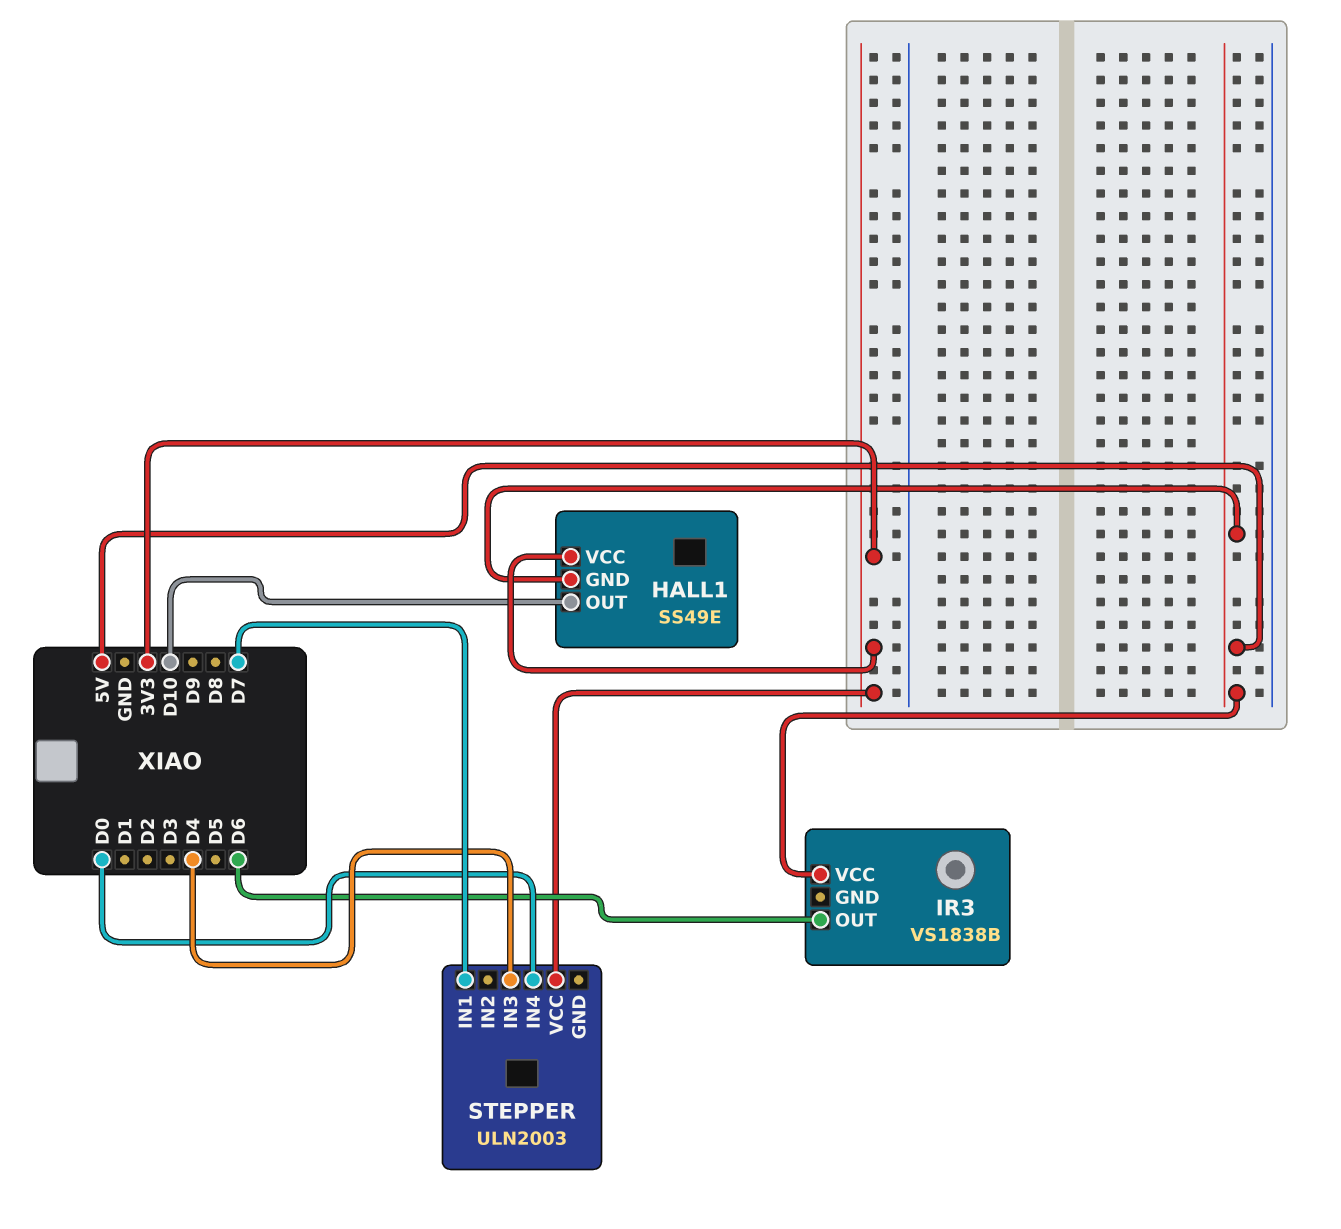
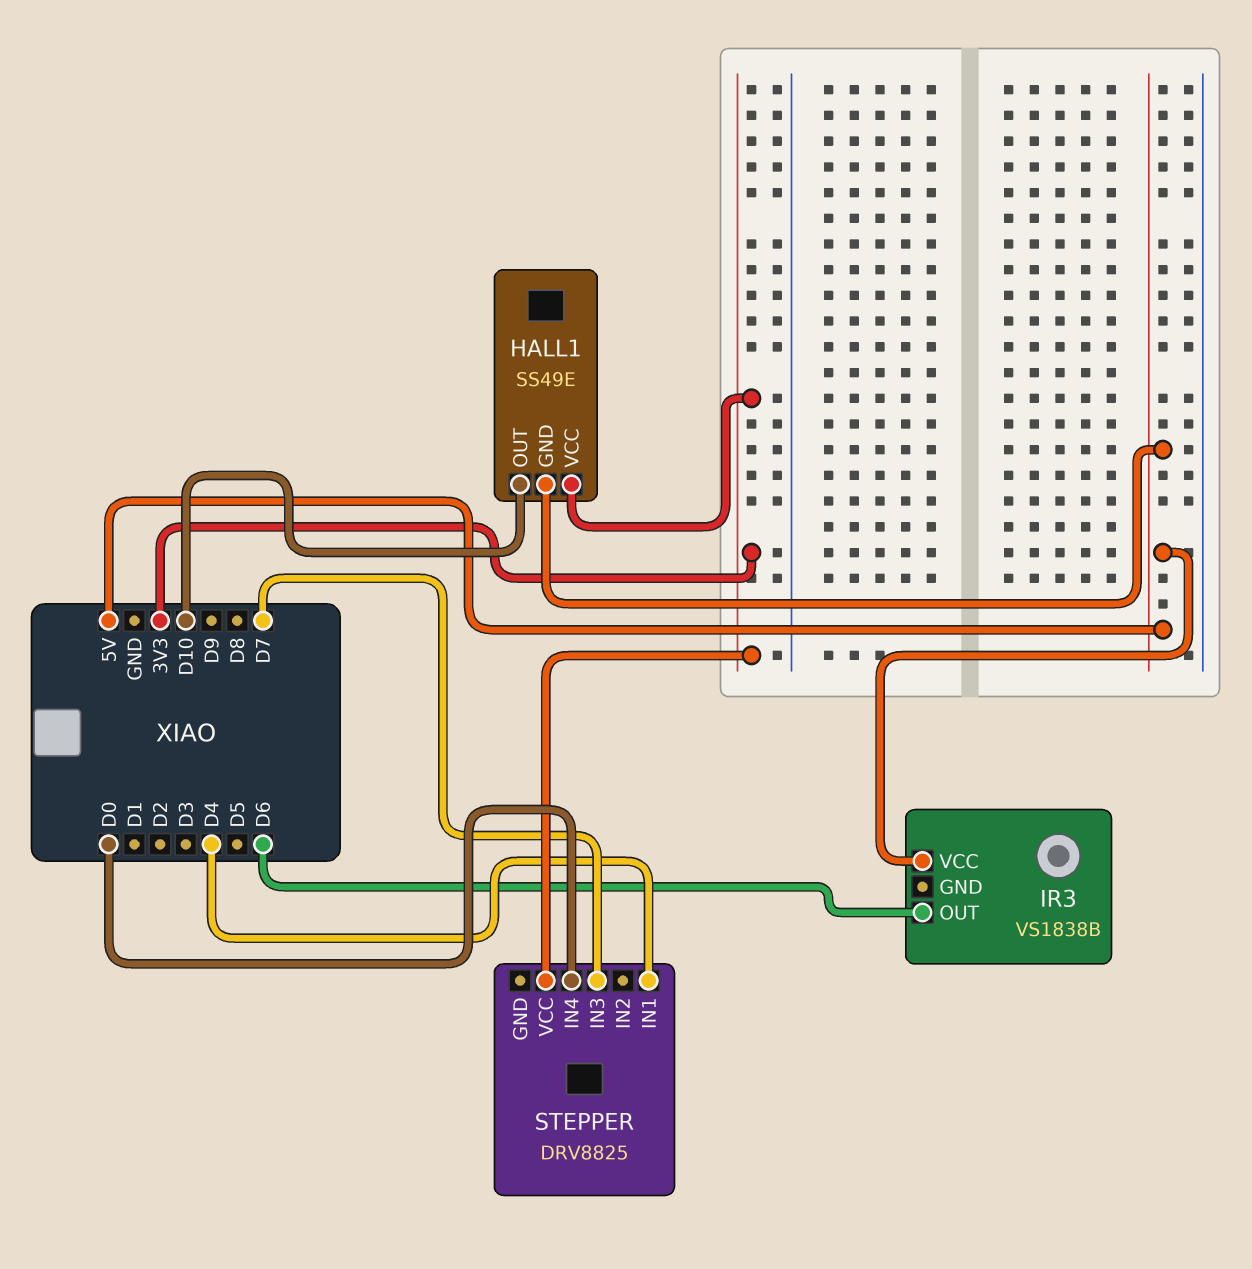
STEPPER: ULN2003 -> DRV8825
STEPPER pin IN1: D7 -> D4
STEPPER pin IN3: D4 -> D7

